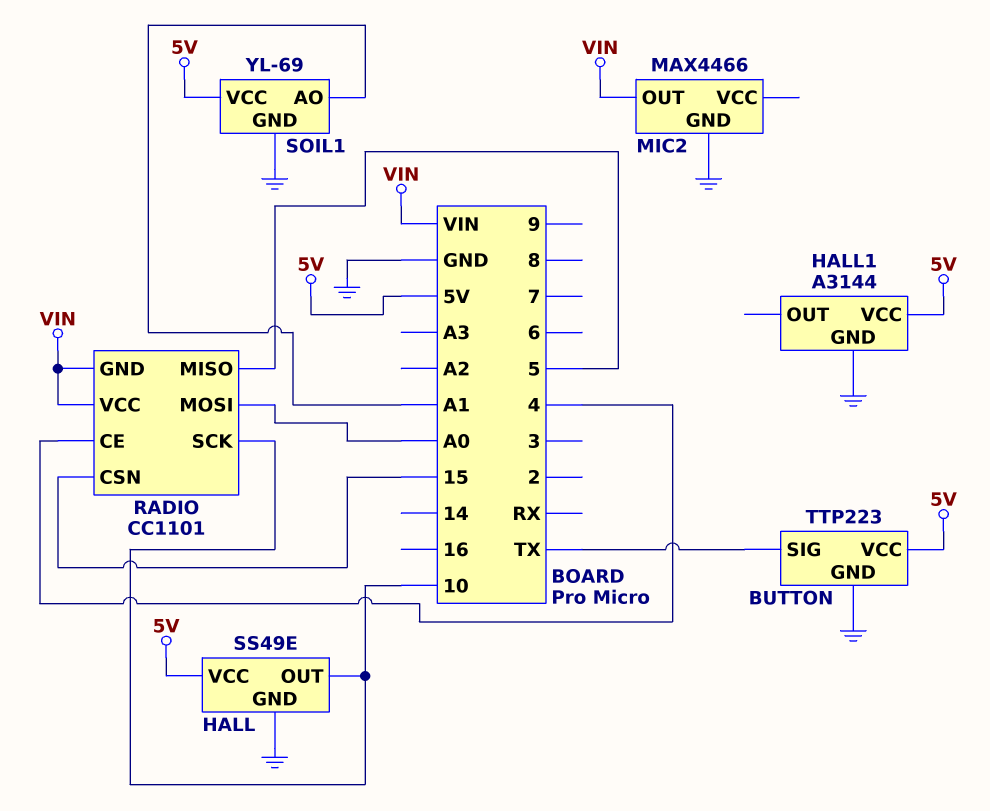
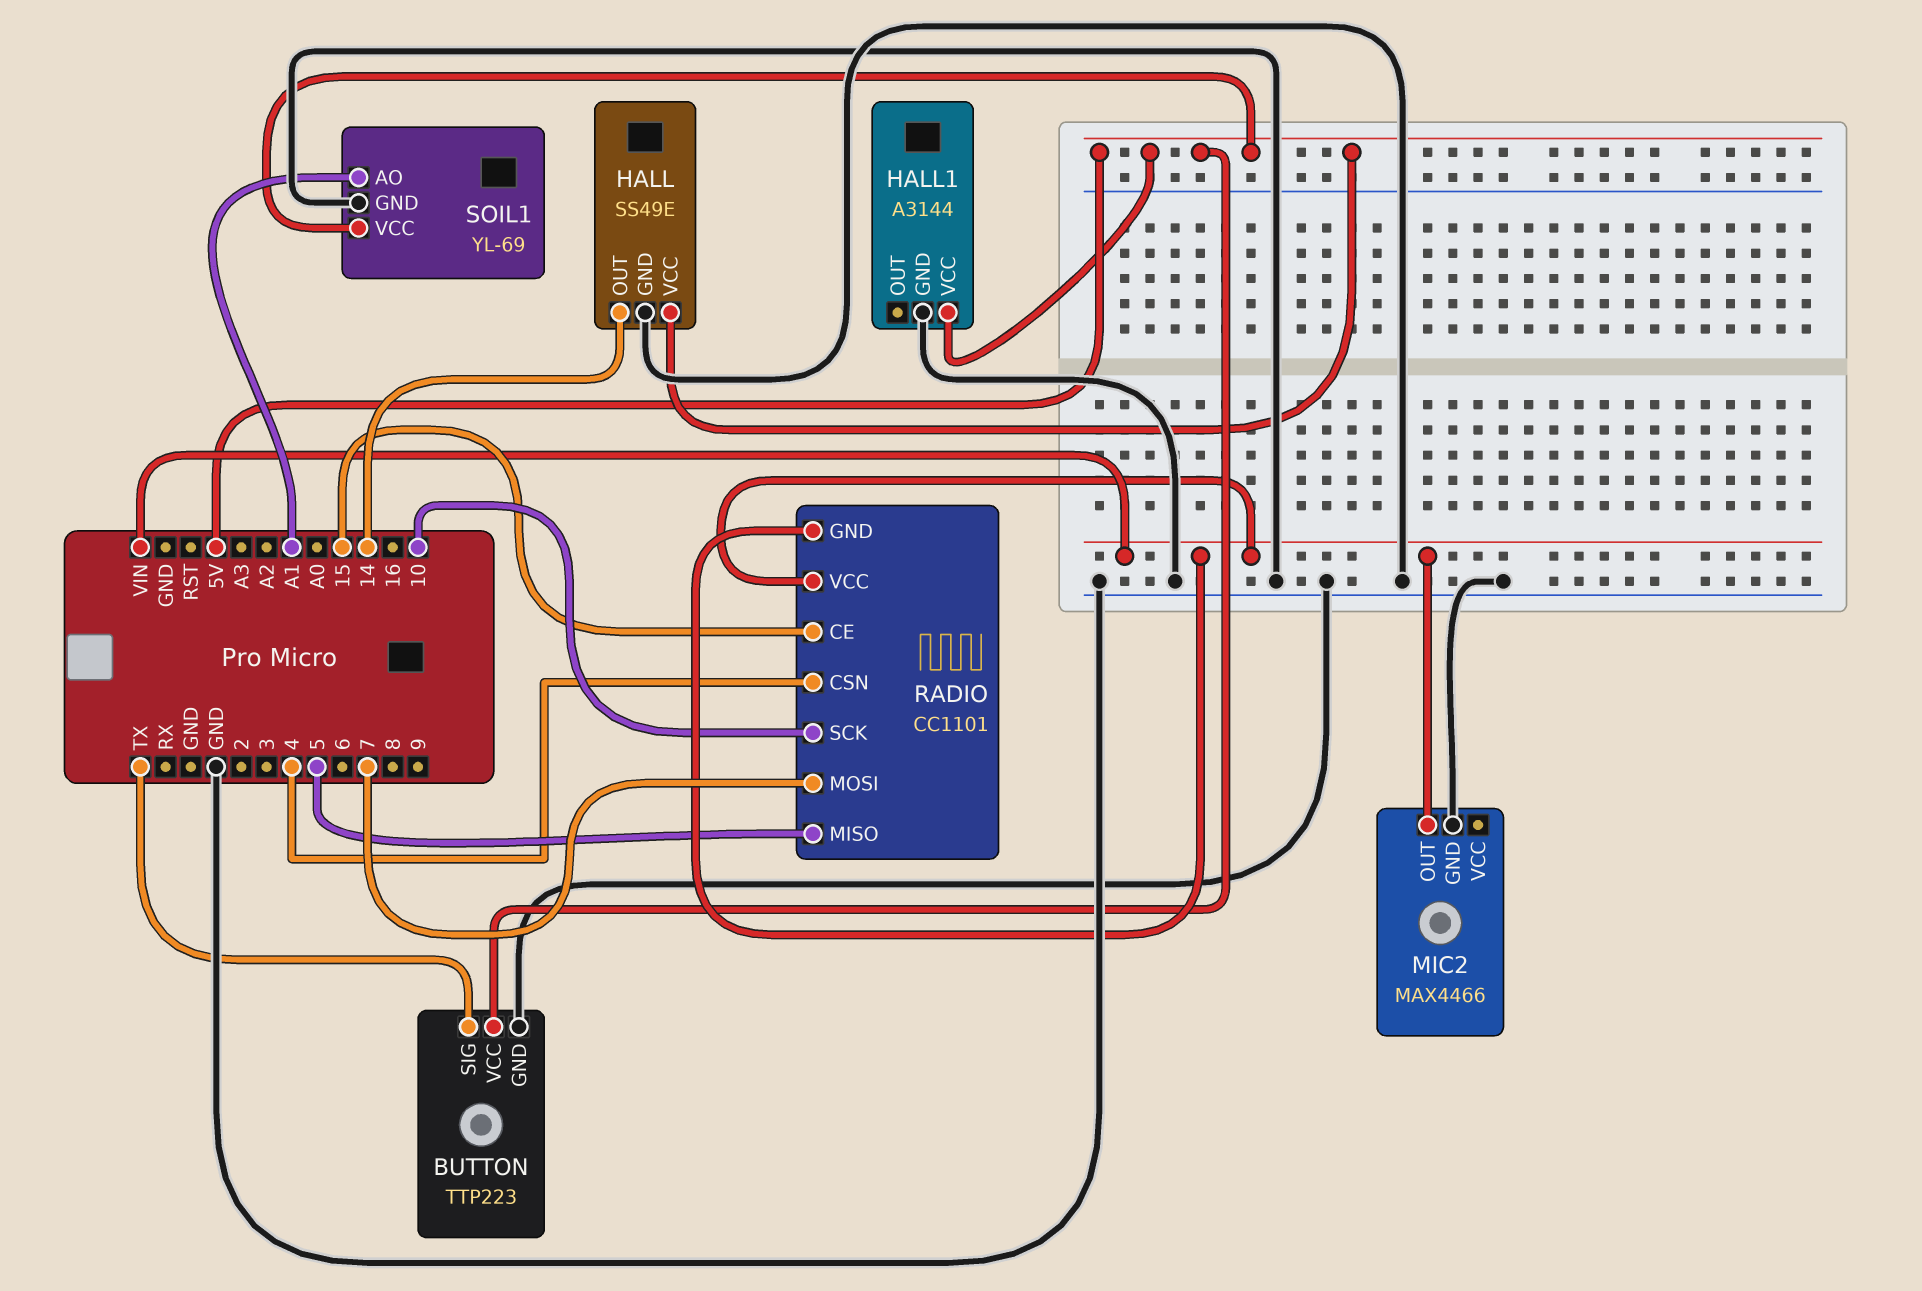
HALL pin OUT: 10 -> 14
RADIO pin CE: 4 -> 15
RADIO pin CSN: 15 -> 4
RADIO pin MOSI: A0 -> 7

